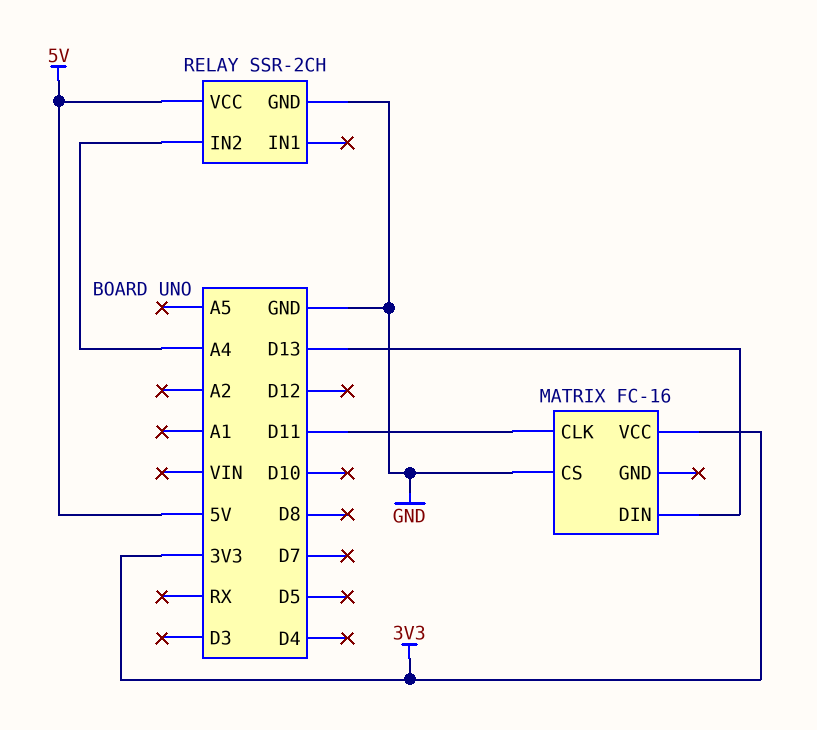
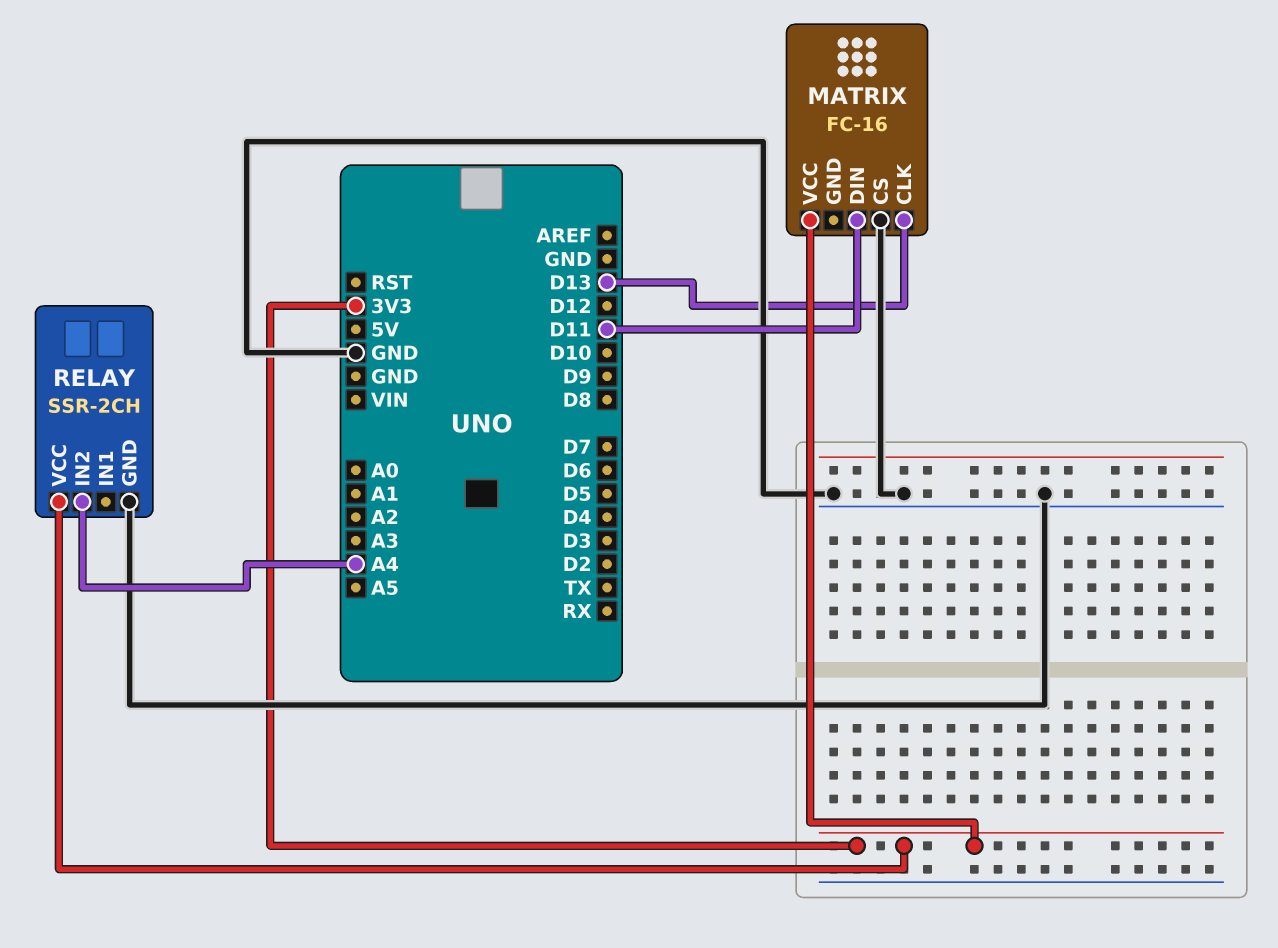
MATRIX pin CLK: D11 -> D13
MATRIX pin DIN: D13 -> D11
RELAY pin VCC: 5V -> 3V3

